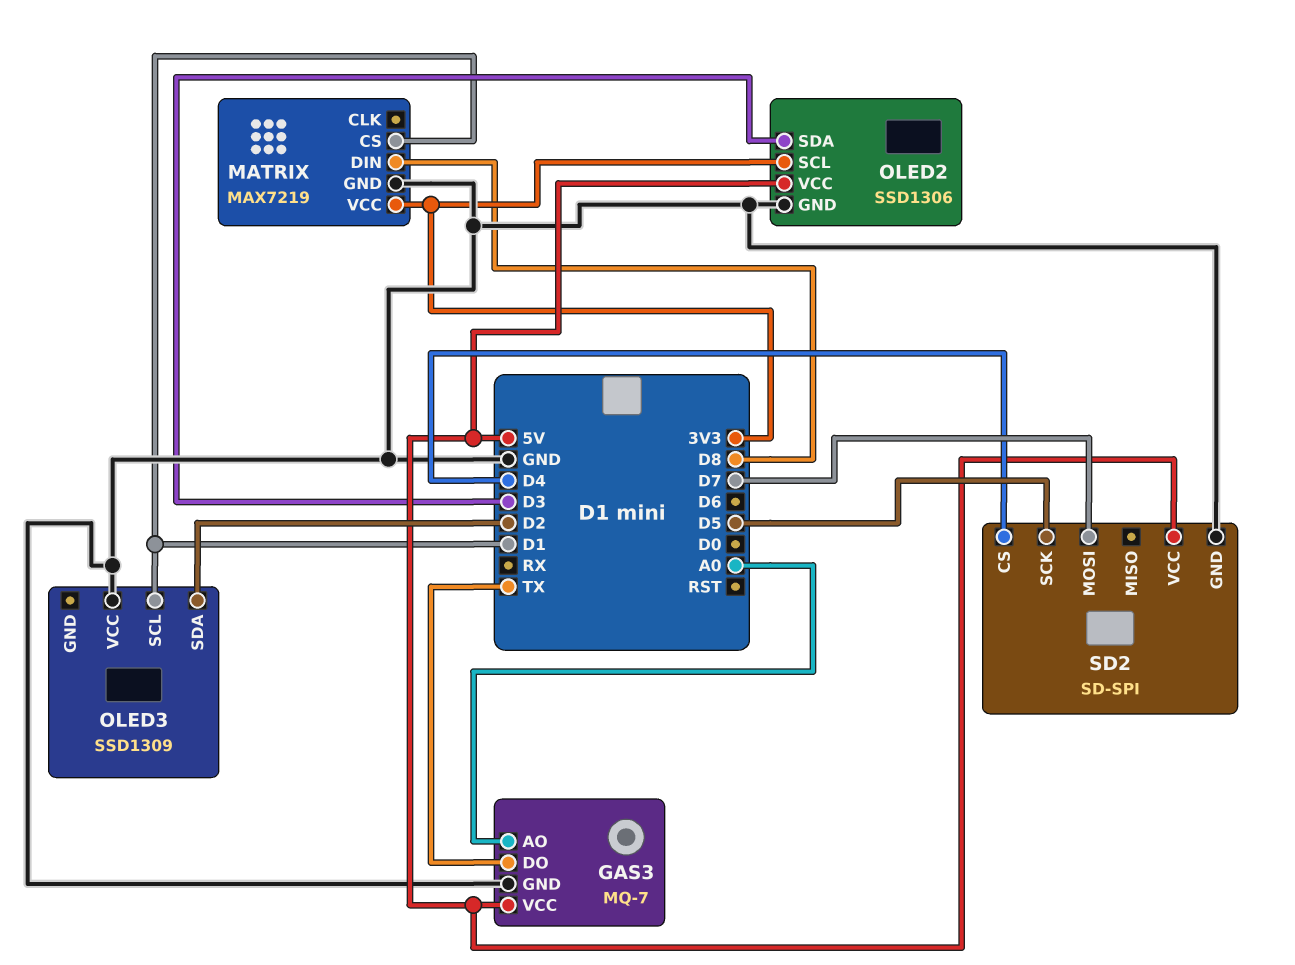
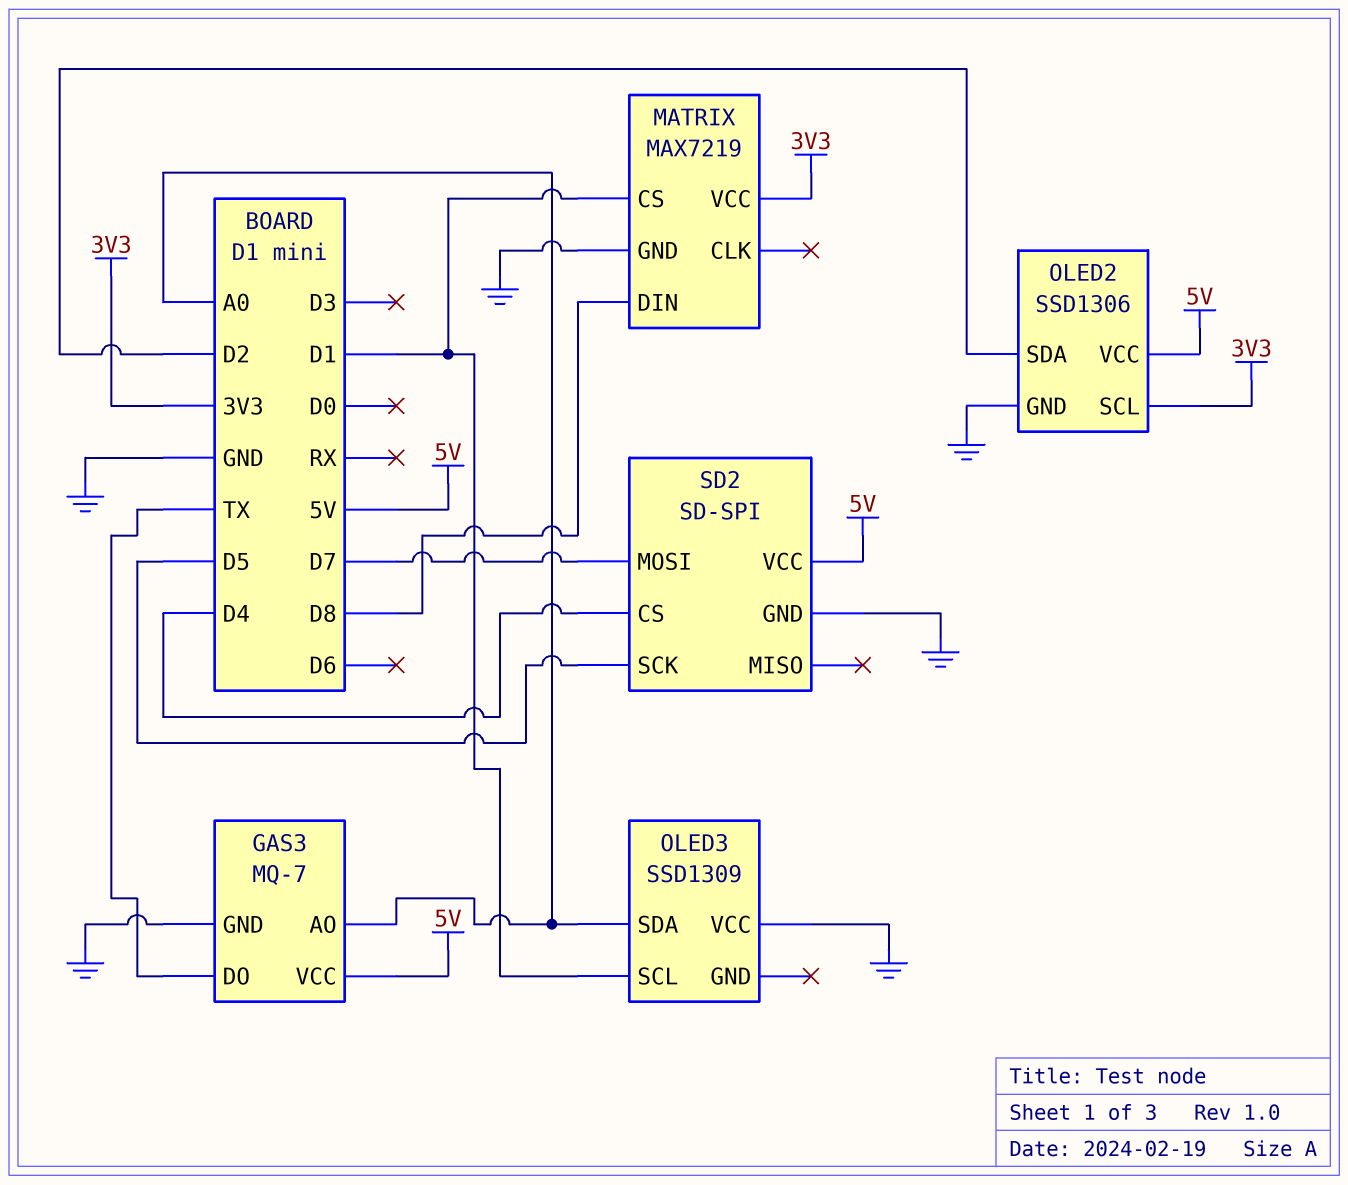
OLED2 pin SDA: D3 -> D2
OLED3 pin SDA: D2 -> A0

